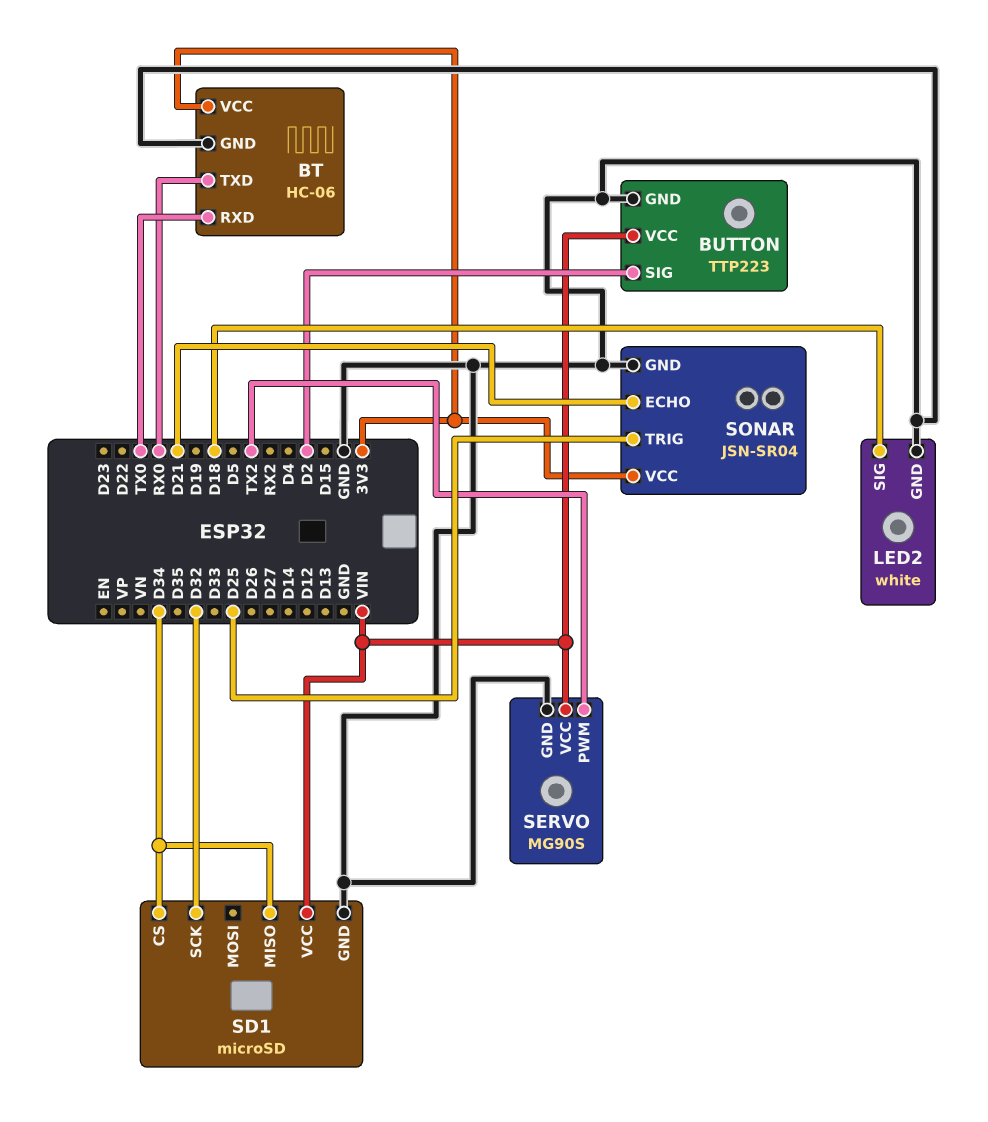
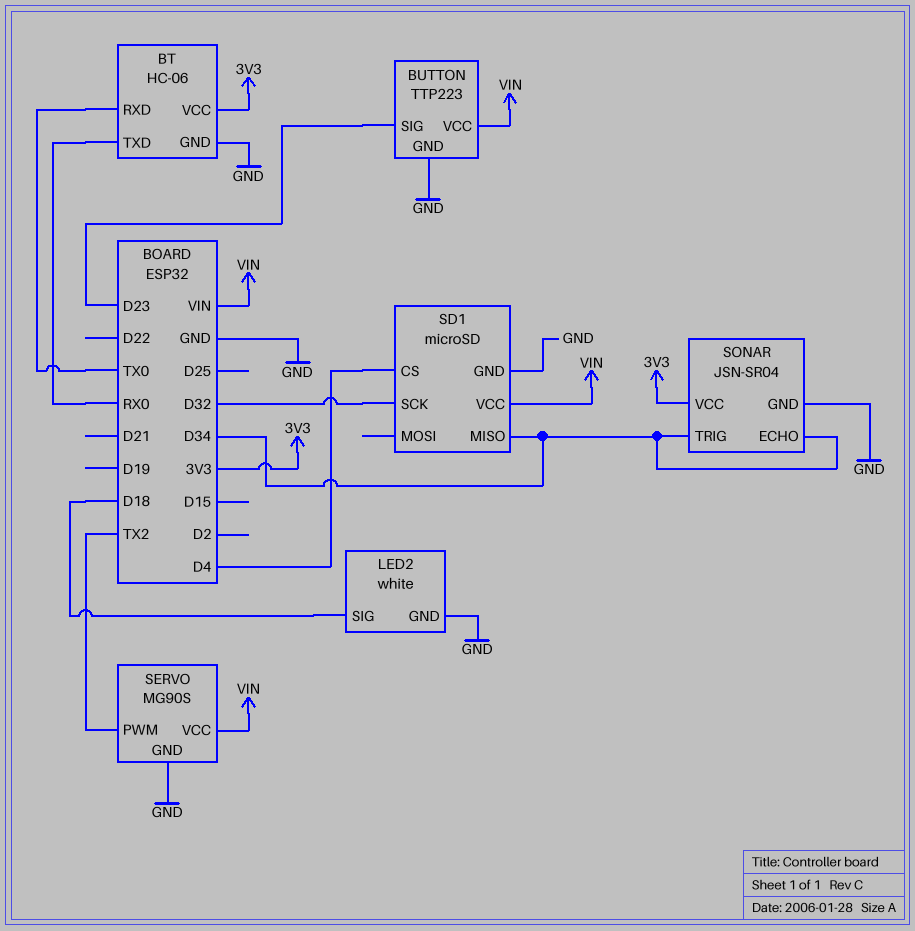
BUTTON pin SIG: D2 -> D23
SD1 pin CS: D34 -> D4
SONAR pin ECHO: D21 -> D34
SONAR pin TRIG: D25 -> D34

